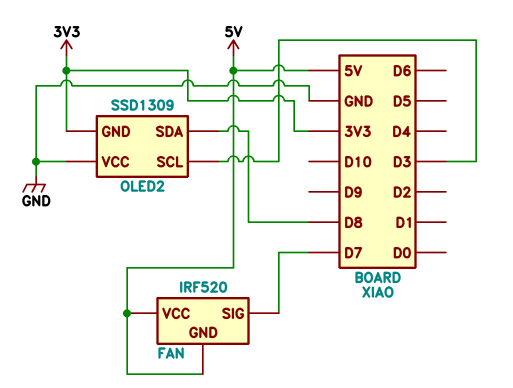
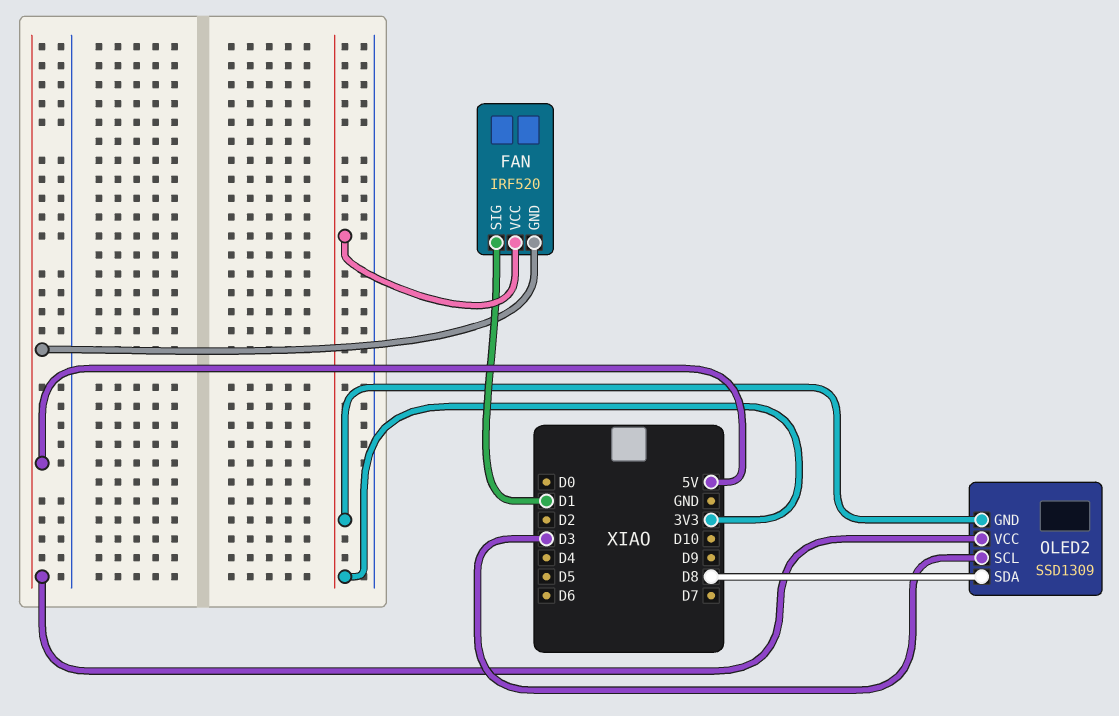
FAN pin SIG: D7 -> D1
FAN pin VCC: 5V -> 3V3
OLED2 pin VCC: GND -> 5V

